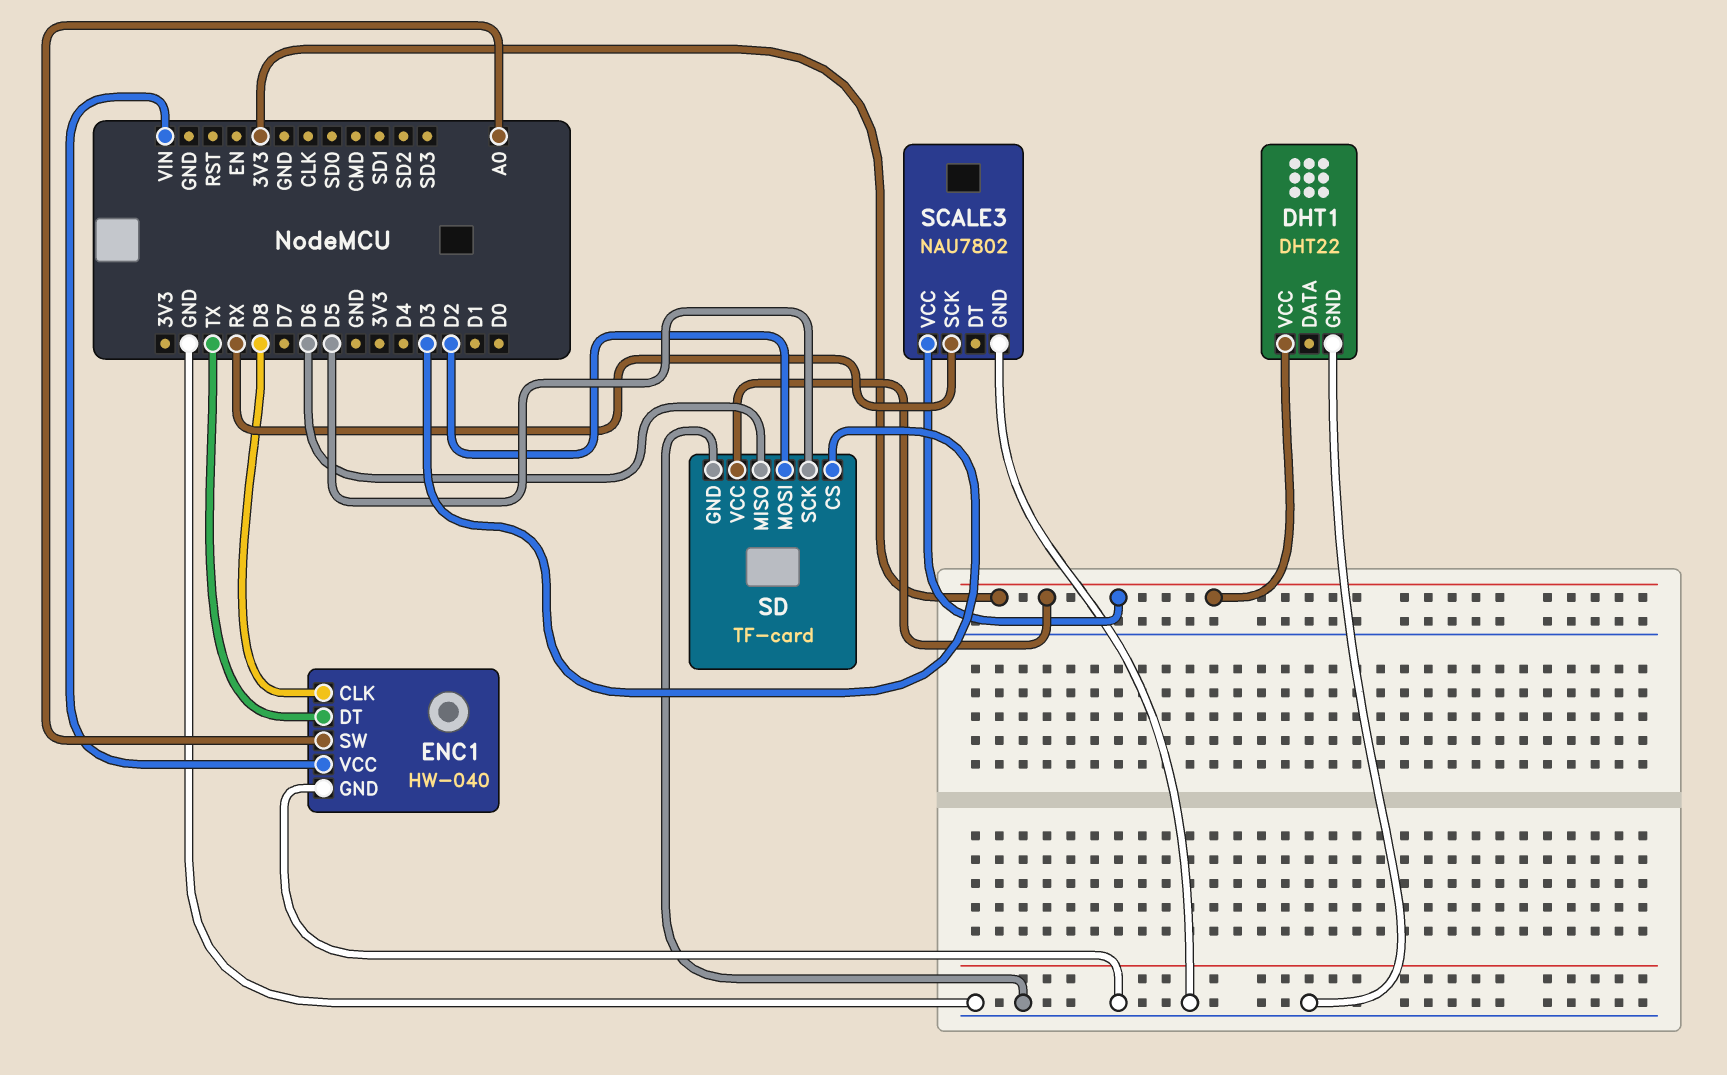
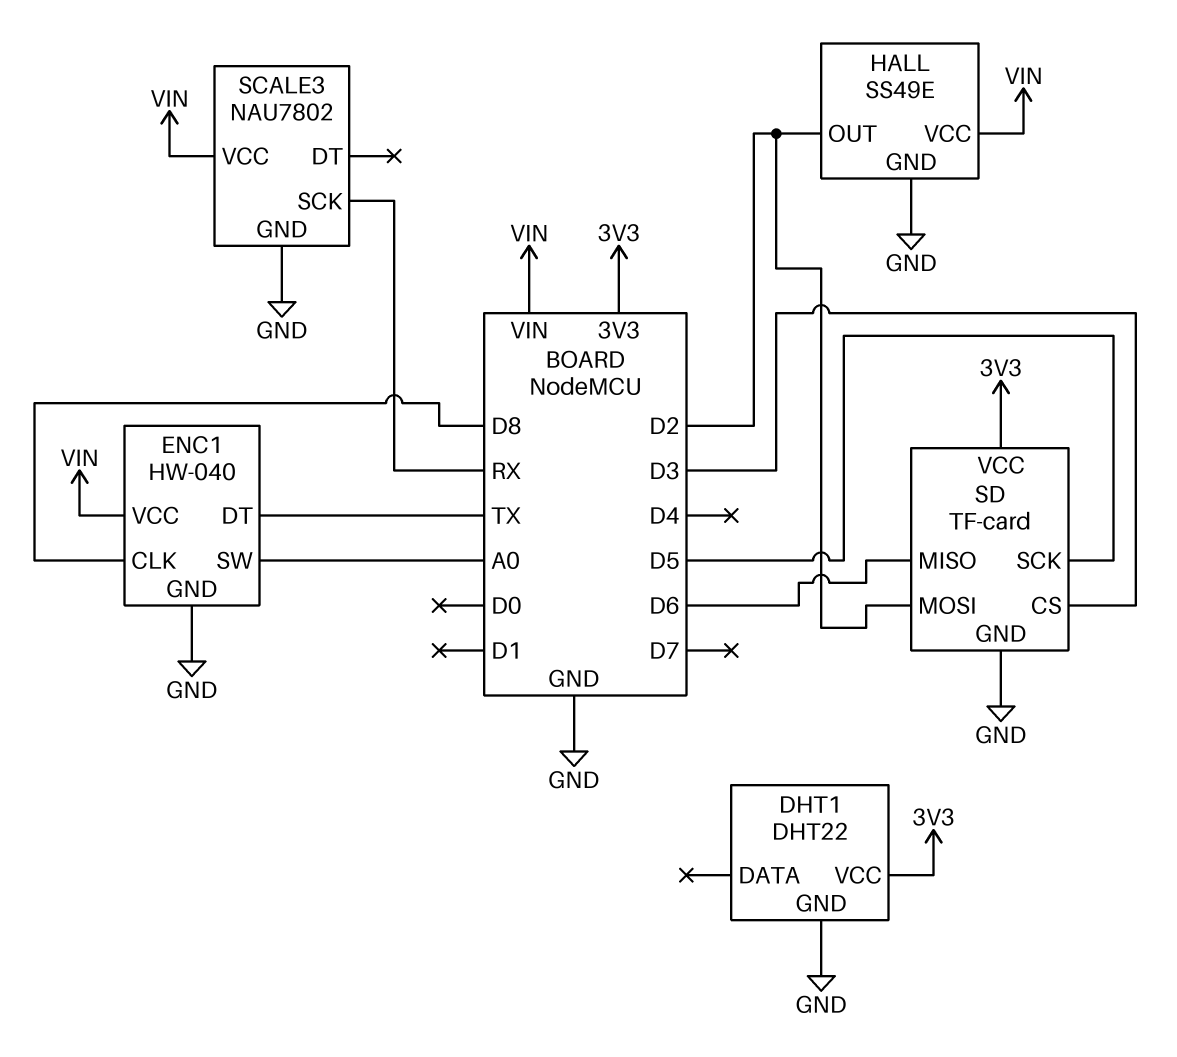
HALL: none -> SS49E
HALL pin GND: none -> GND
HALL pin OUT: none -> D2
HALL pin VCC: none -> VIN
SCALE3 pin VCC: 3V3 -> VIN

